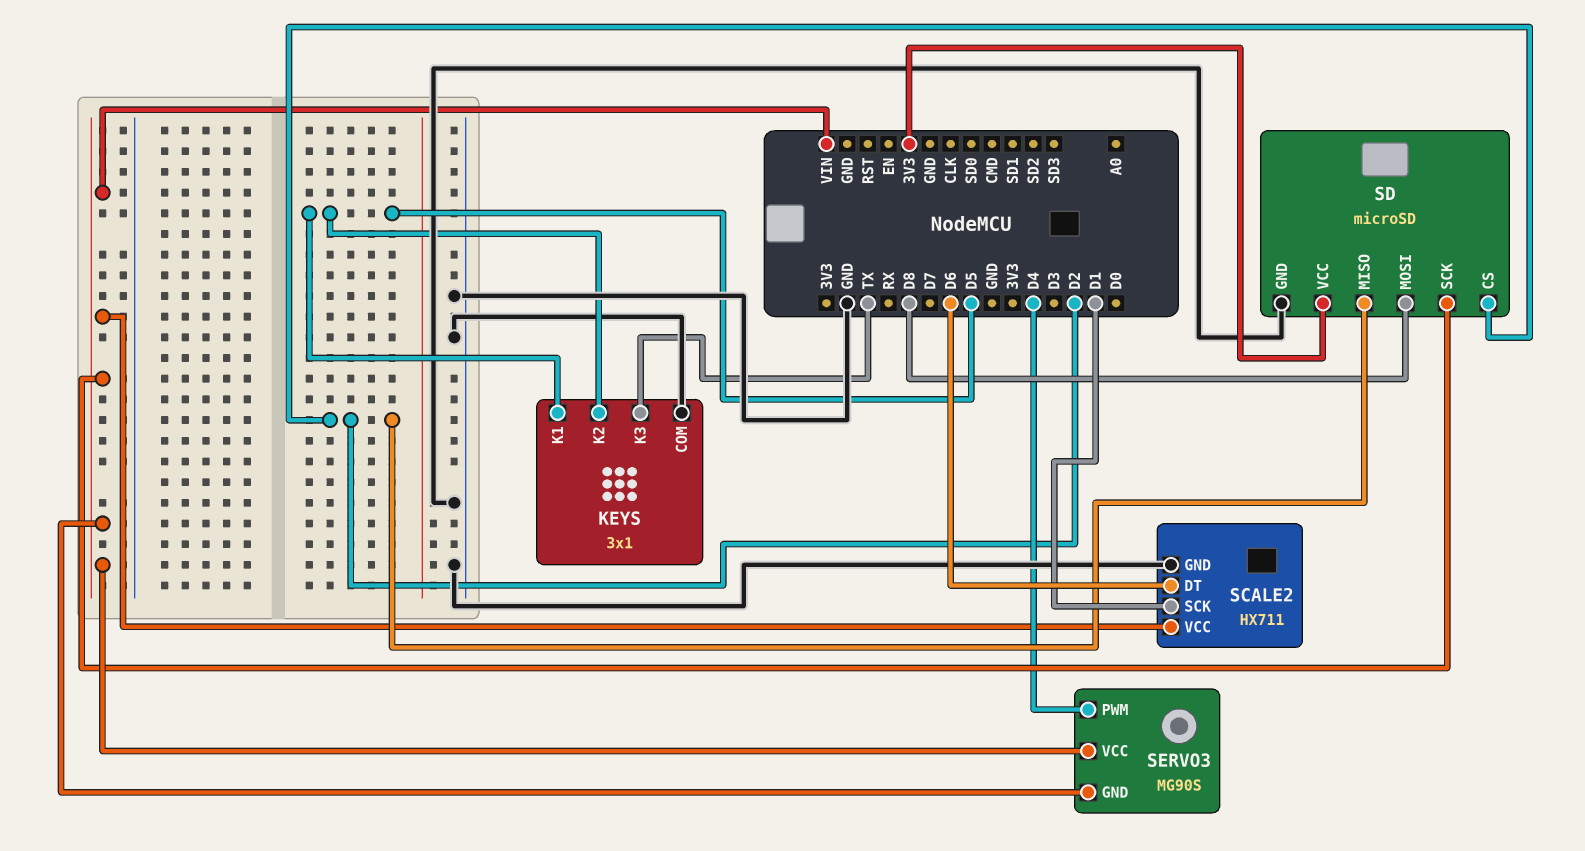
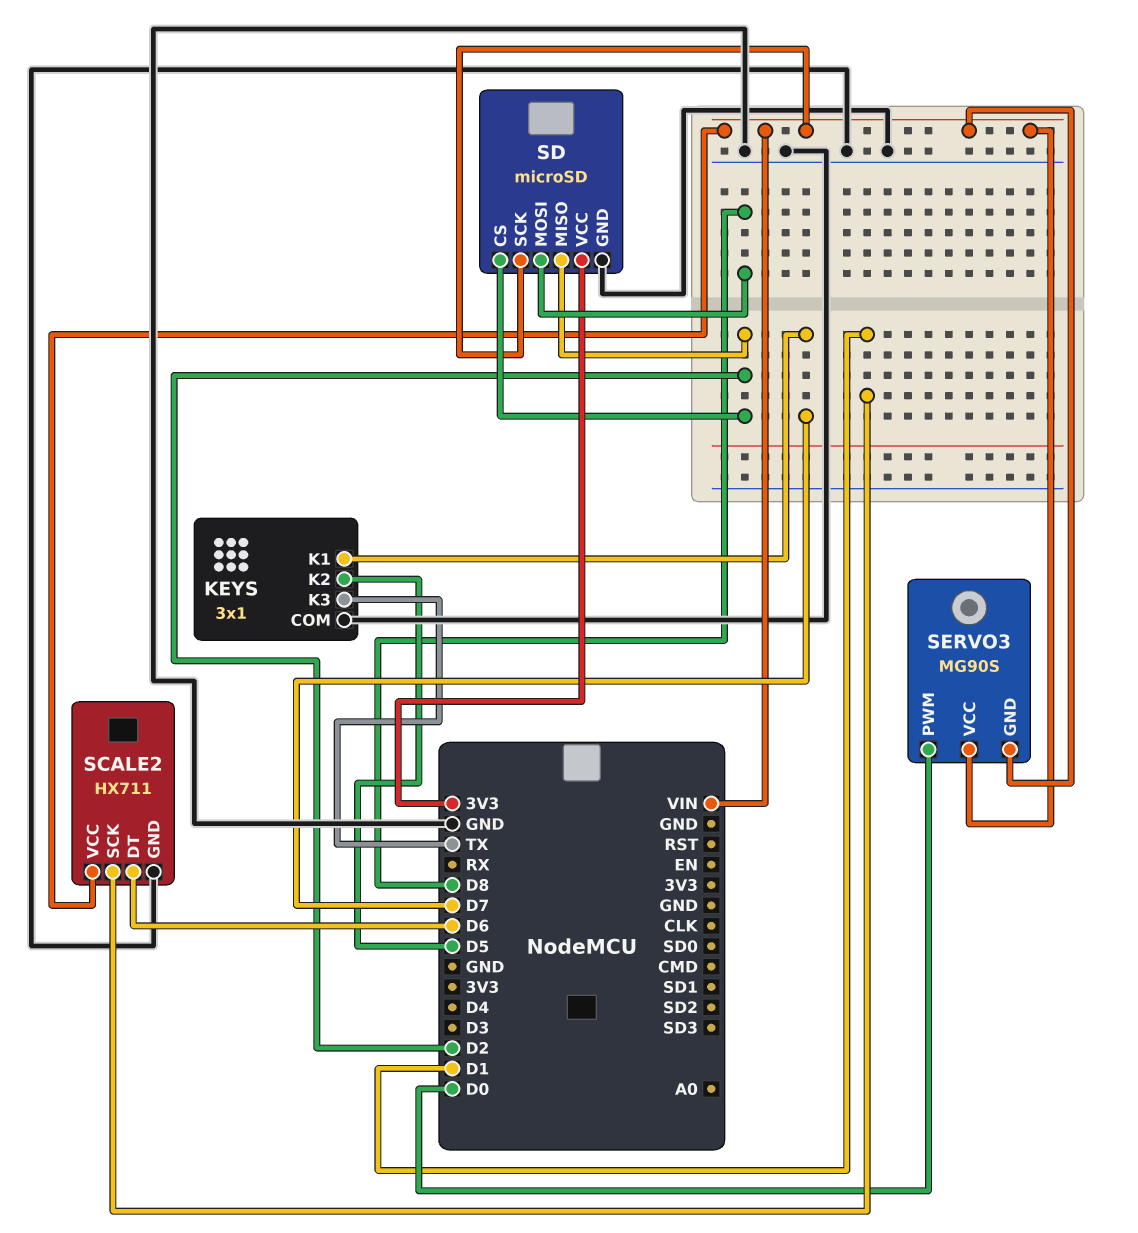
KEYS pin K1: D5 -> D7
SERVO3 pin PWM: D4 -> D0

